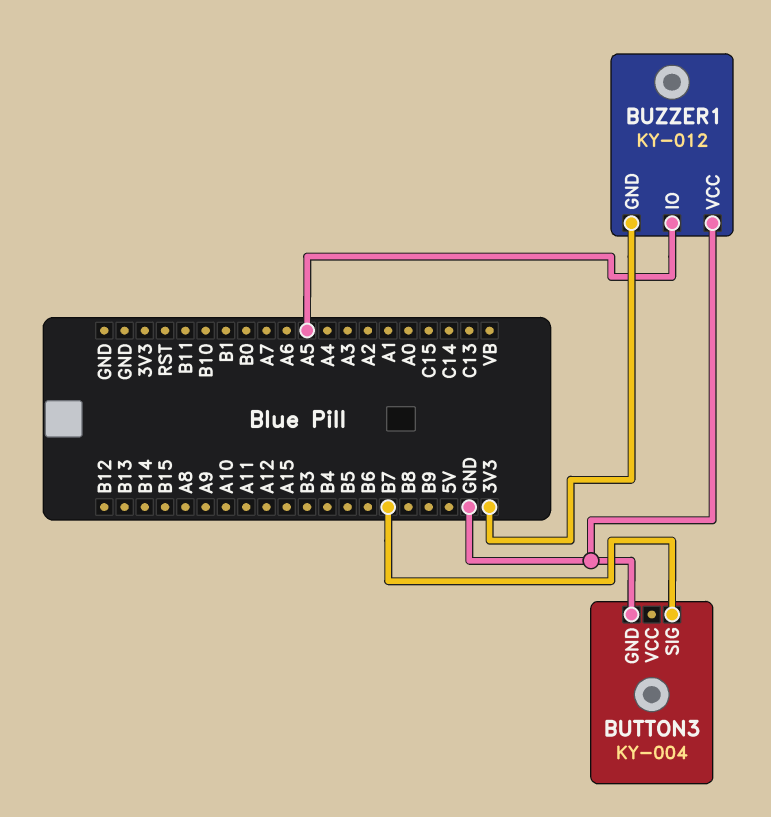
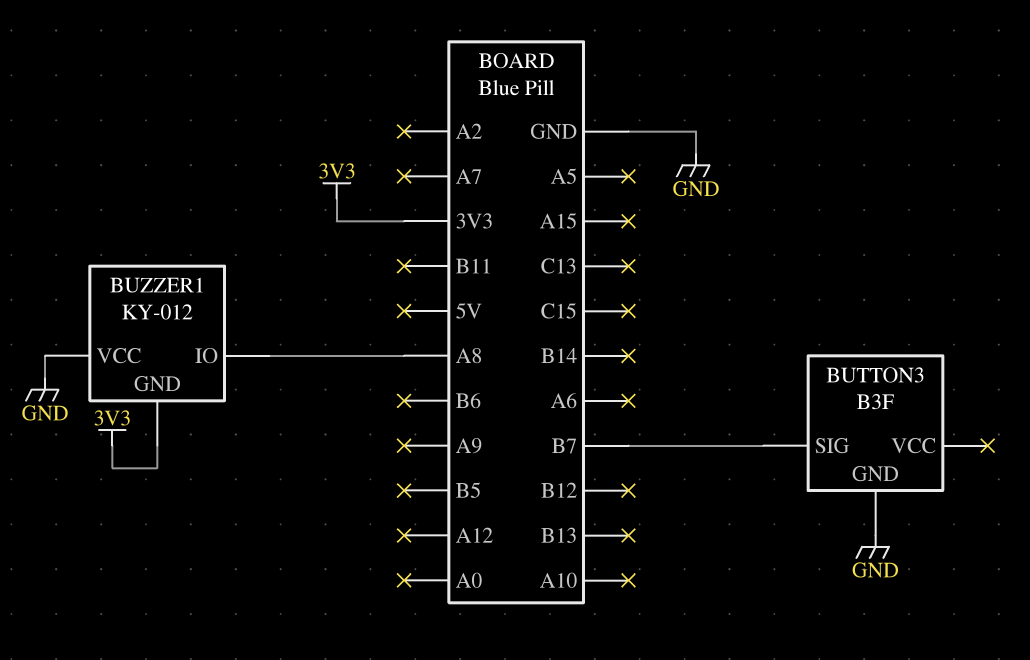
BUTTON3: KY-004 -> B3F
BUZZER1 pin IO: A5 -> A8

